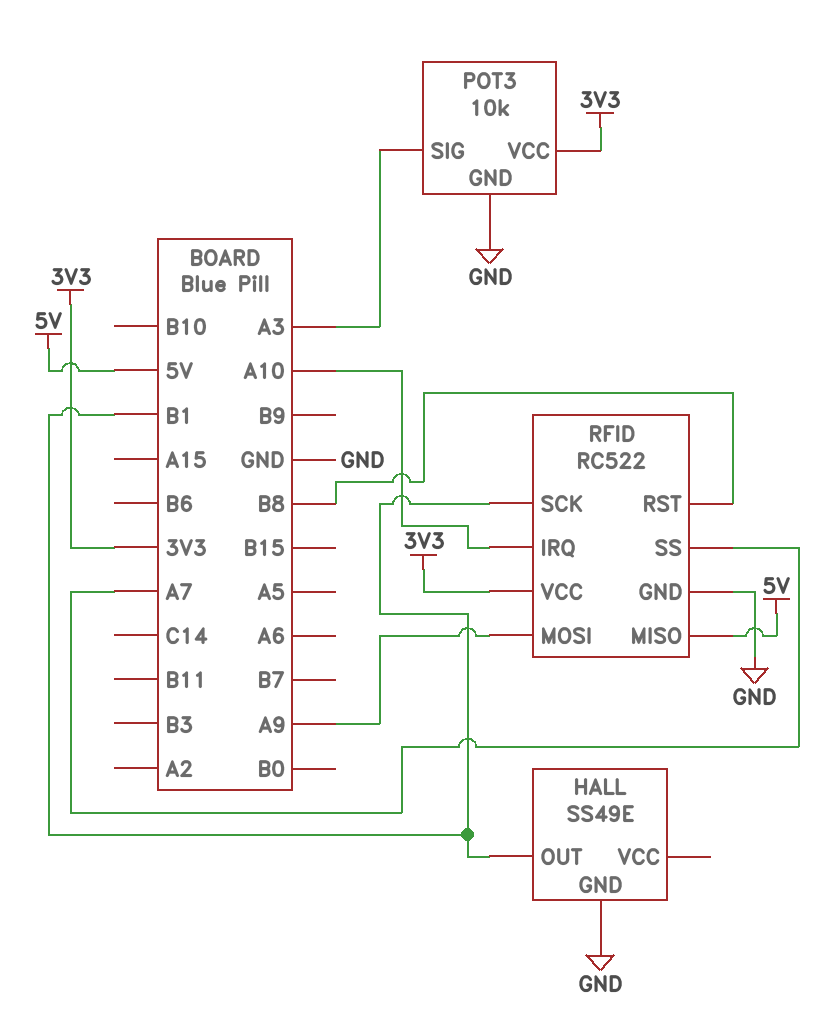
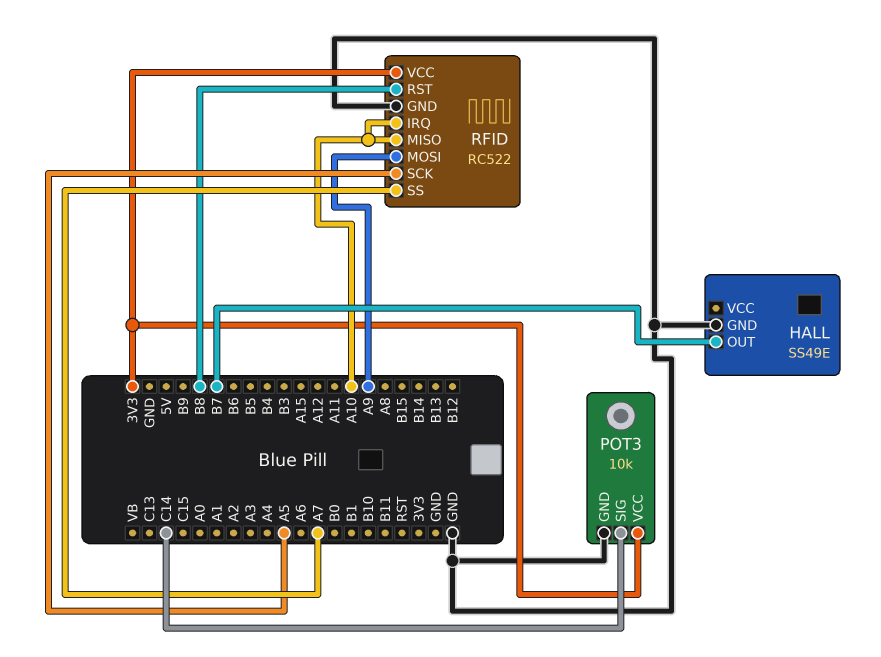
HALL pin OUT: B1 -> B7
POT3 pin SIG: A3 -> C14
RFID pin MISO: 5V -> A10
RFID pin SCK: B1 -> A5

